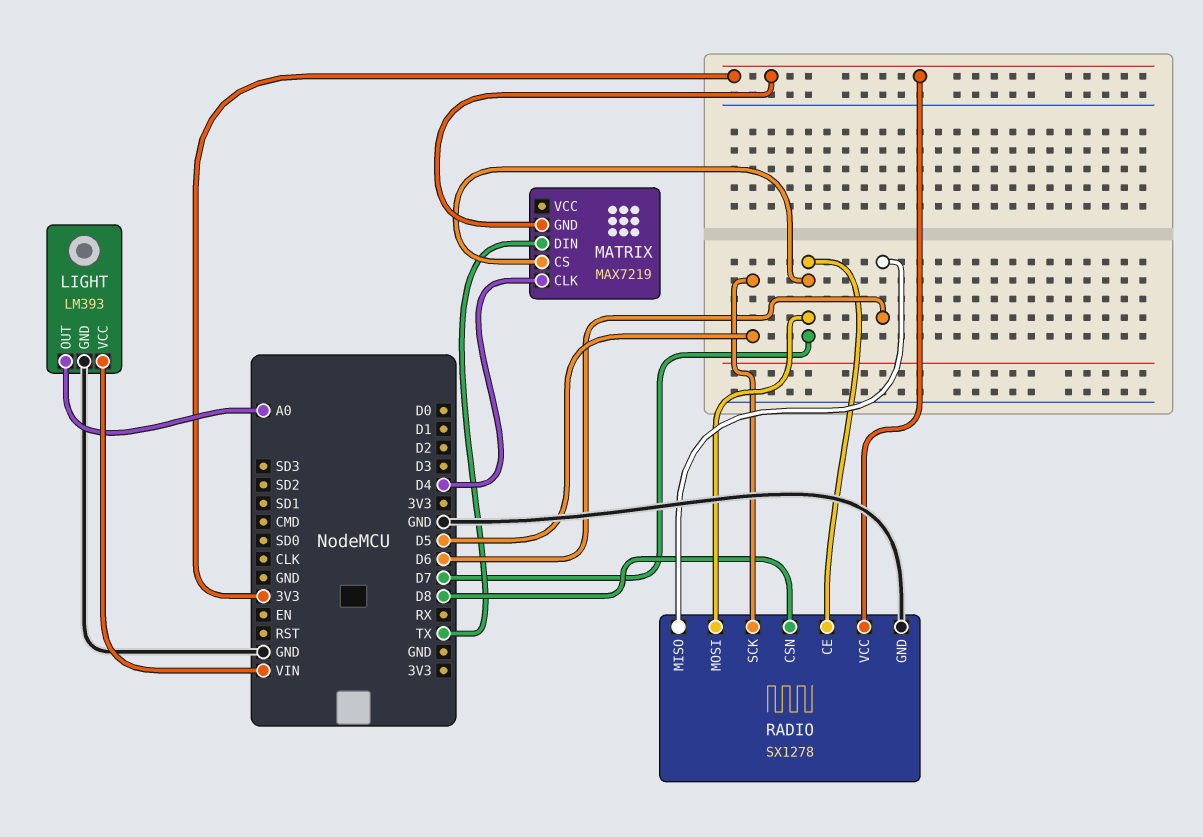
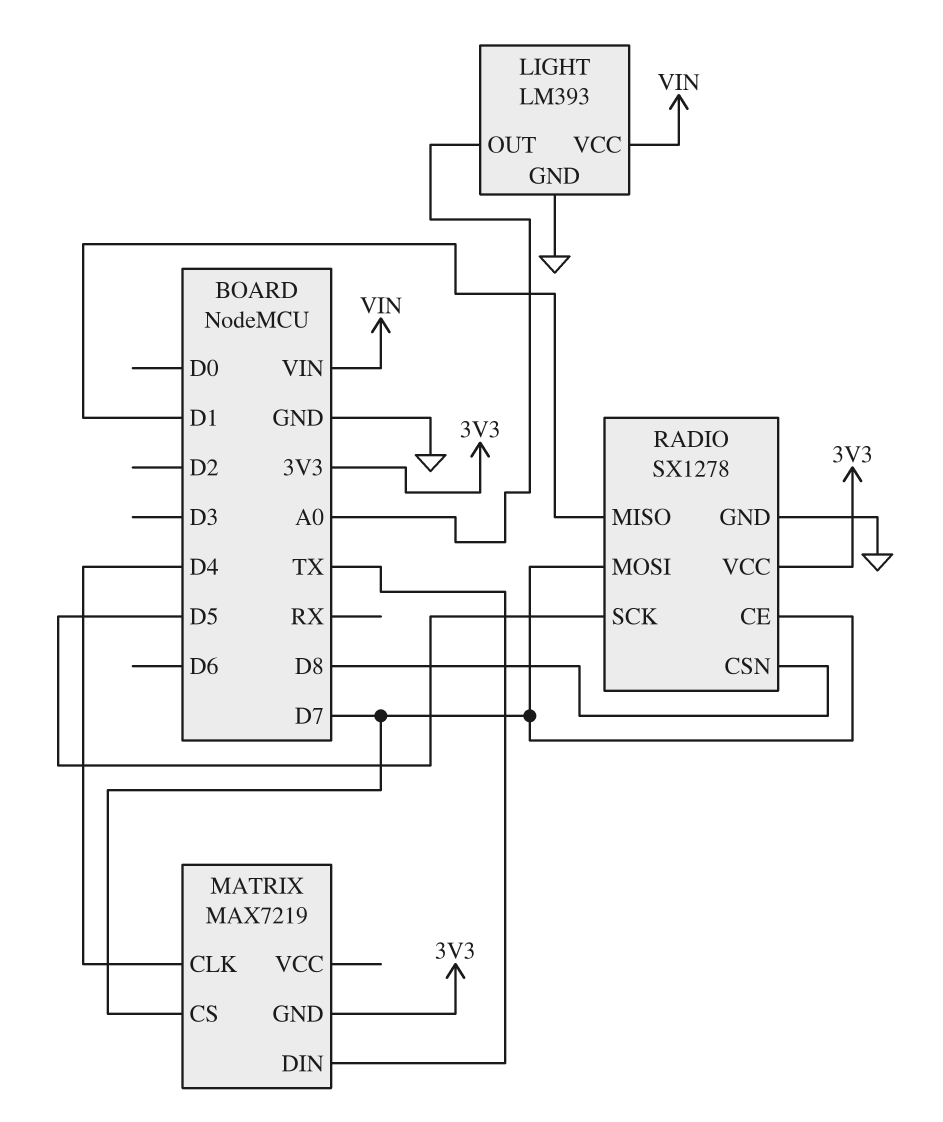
RADIO pin MISO: D6 -> D1

